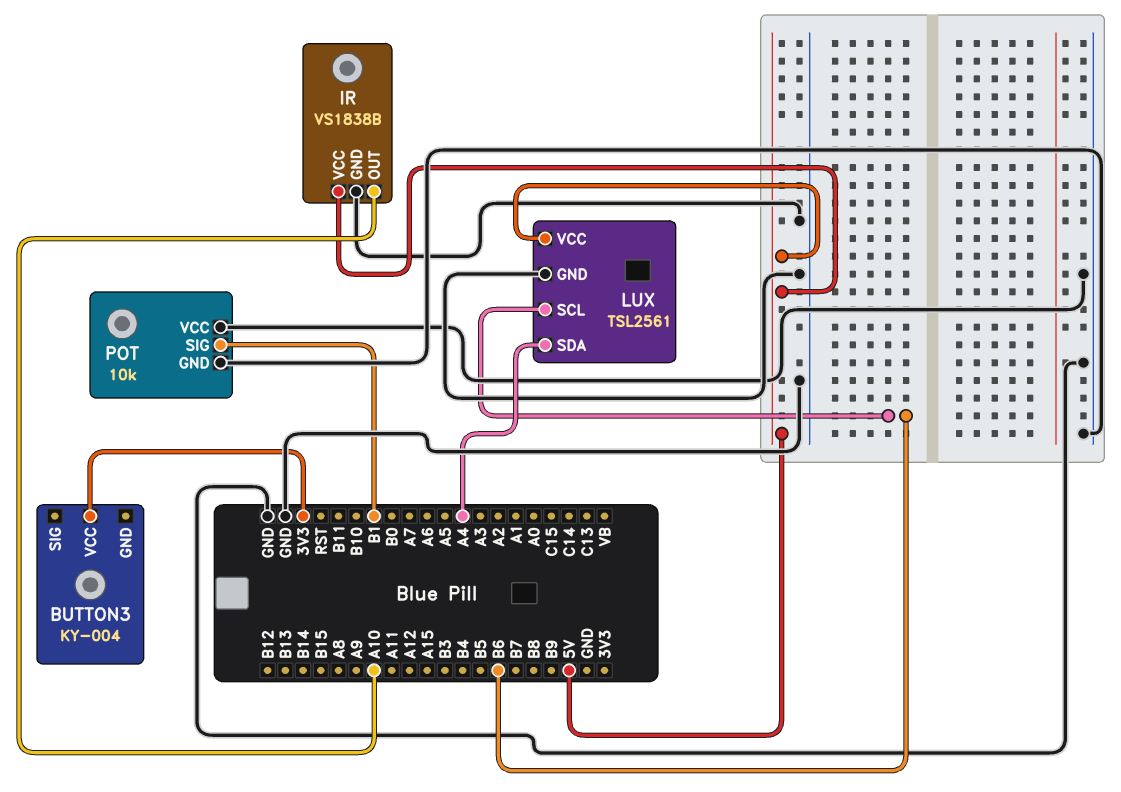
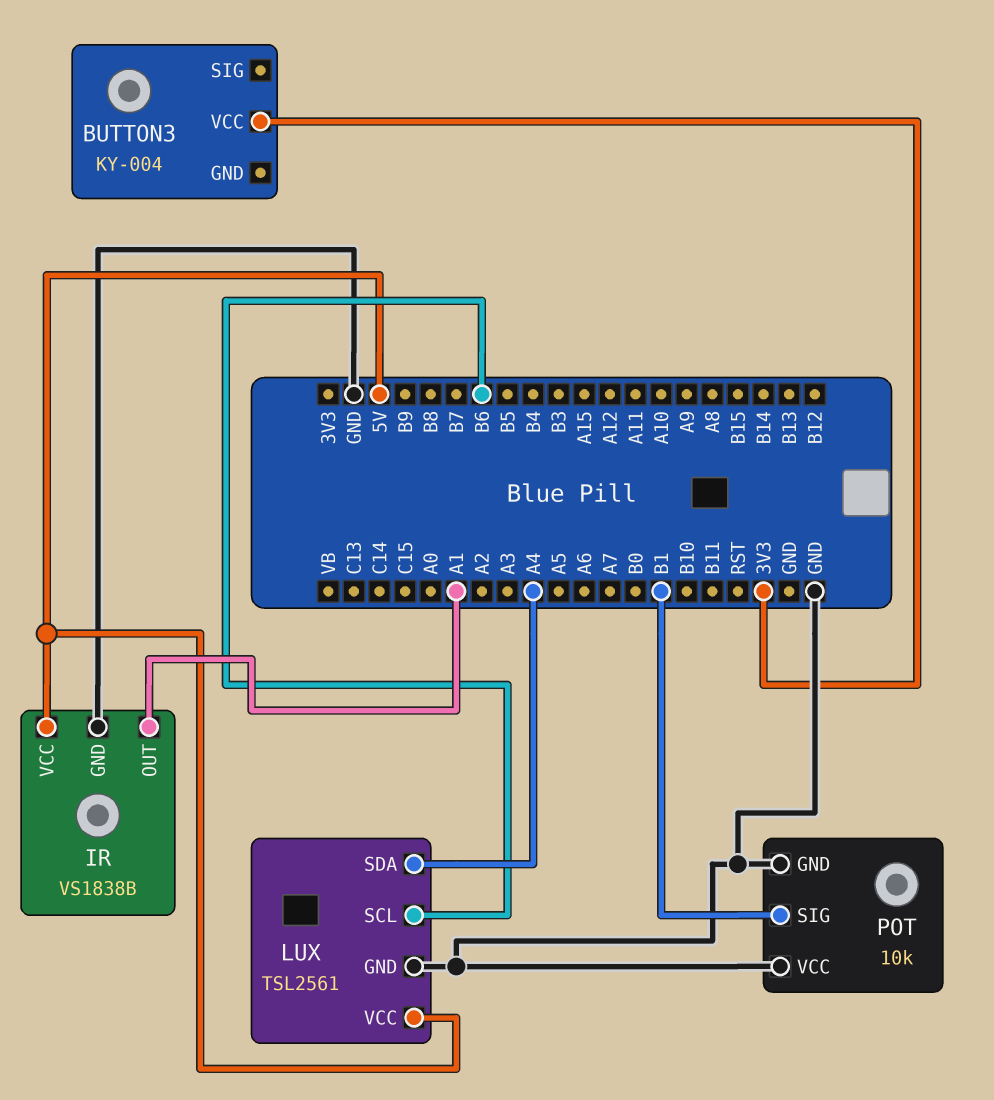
IR pin OUT: A10 -> A1

